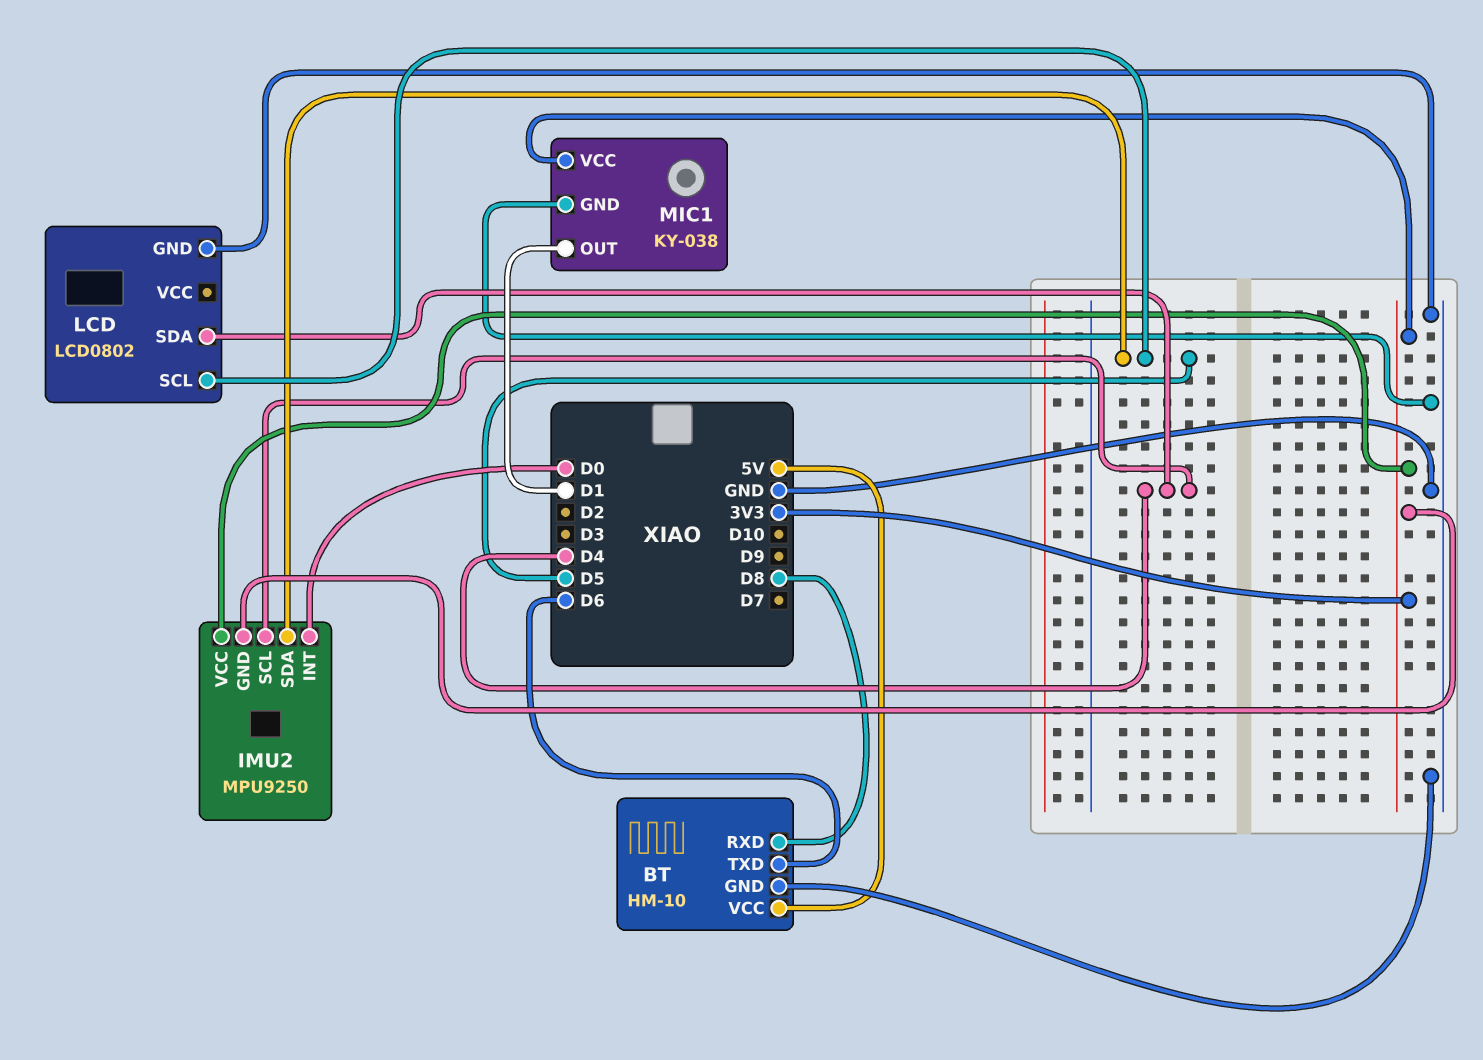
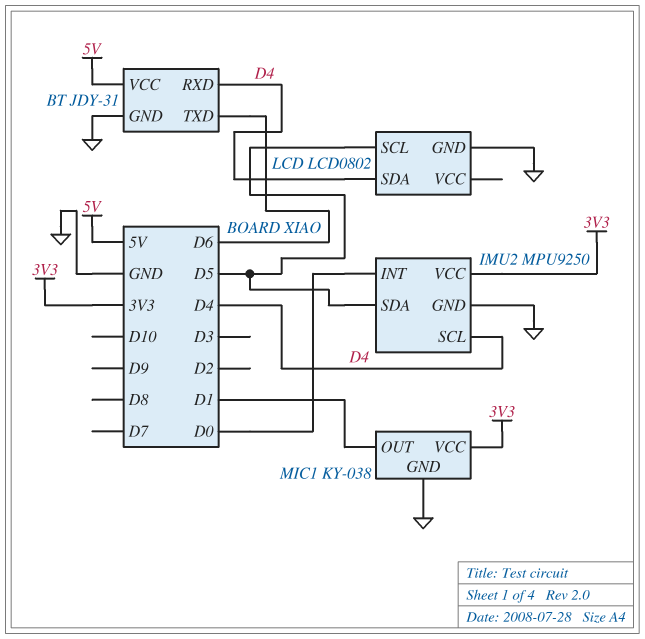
BT: HM-10 -> JDY-31
BT pin RXD: D8 -> D4
IMU2 pin GND: 3V3 -> GND

